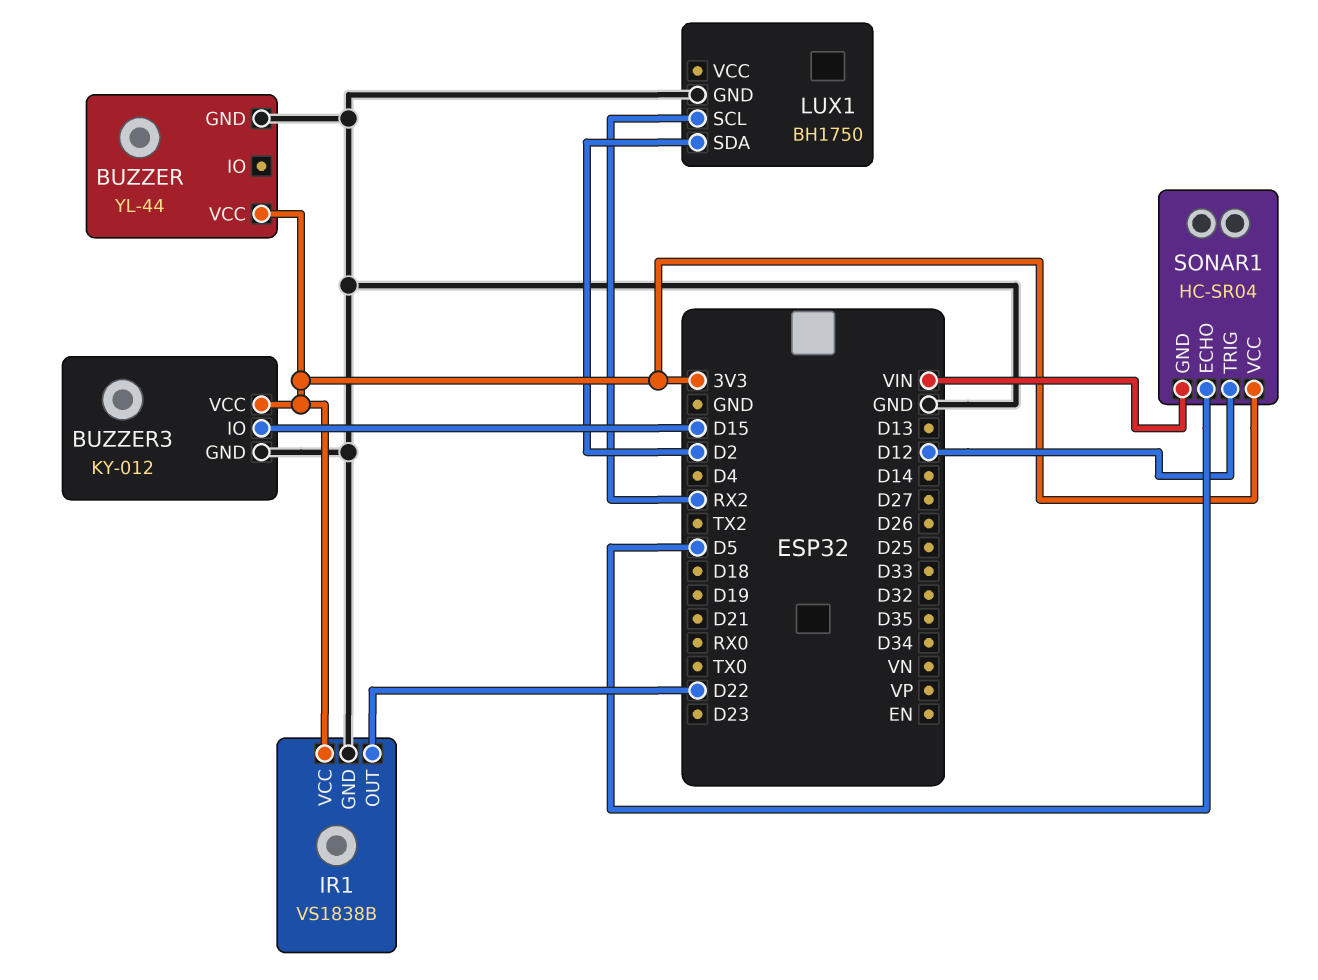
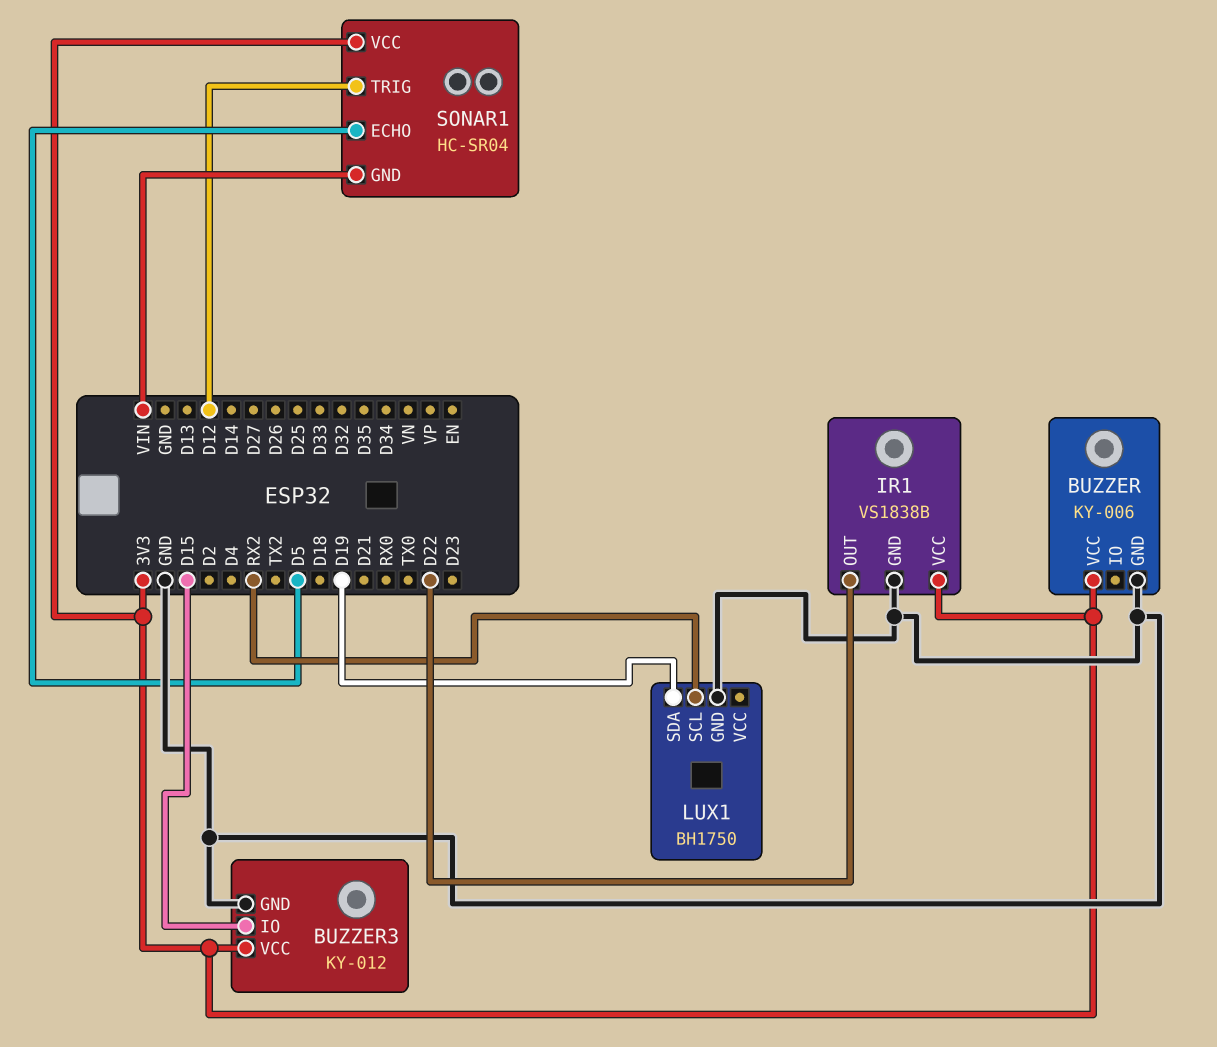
BUZZER: YL-44 -> KY-006
LUX1 pin SDA: D2 -> D19

